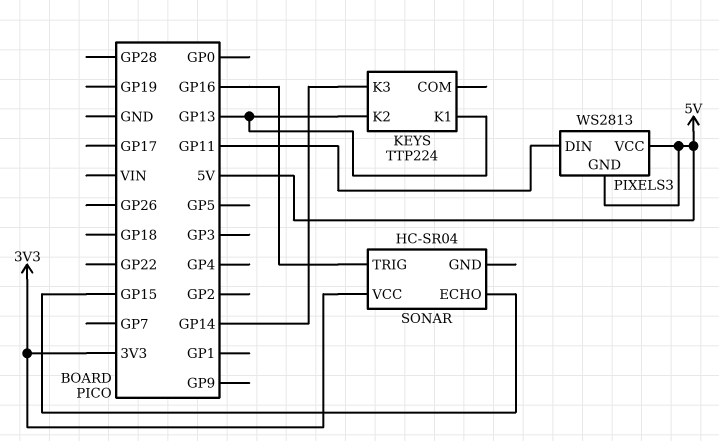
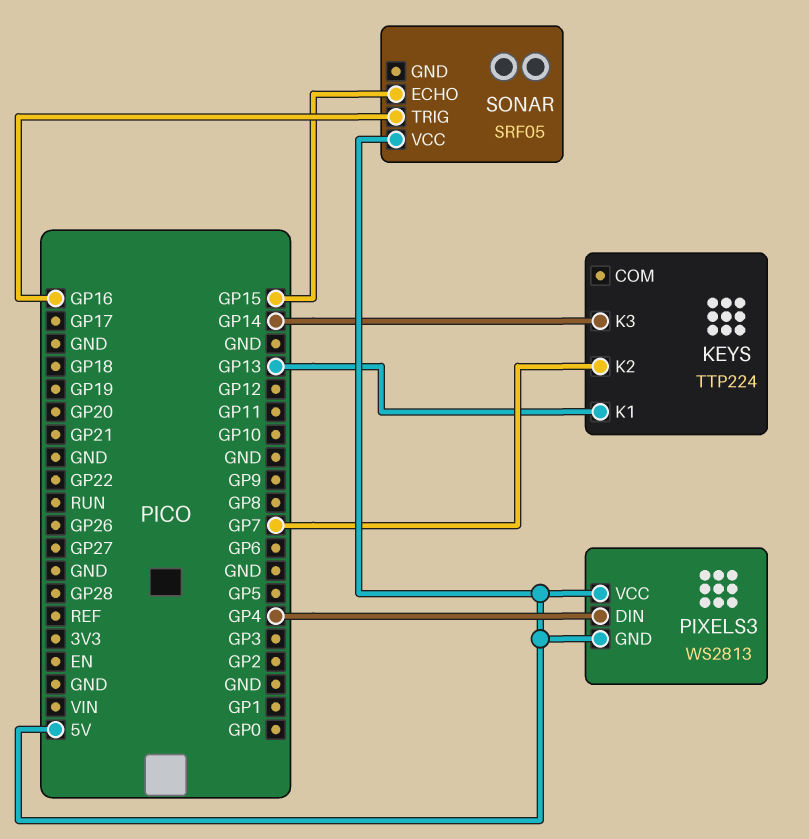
KEYS pin K2: GP13 -> GP7
PIXELS3 pin DIN: GP11 -> GP4
SONAR: HC-SR04 -> SRF05
SONAR pin VCC: 3V3 -> 5V

